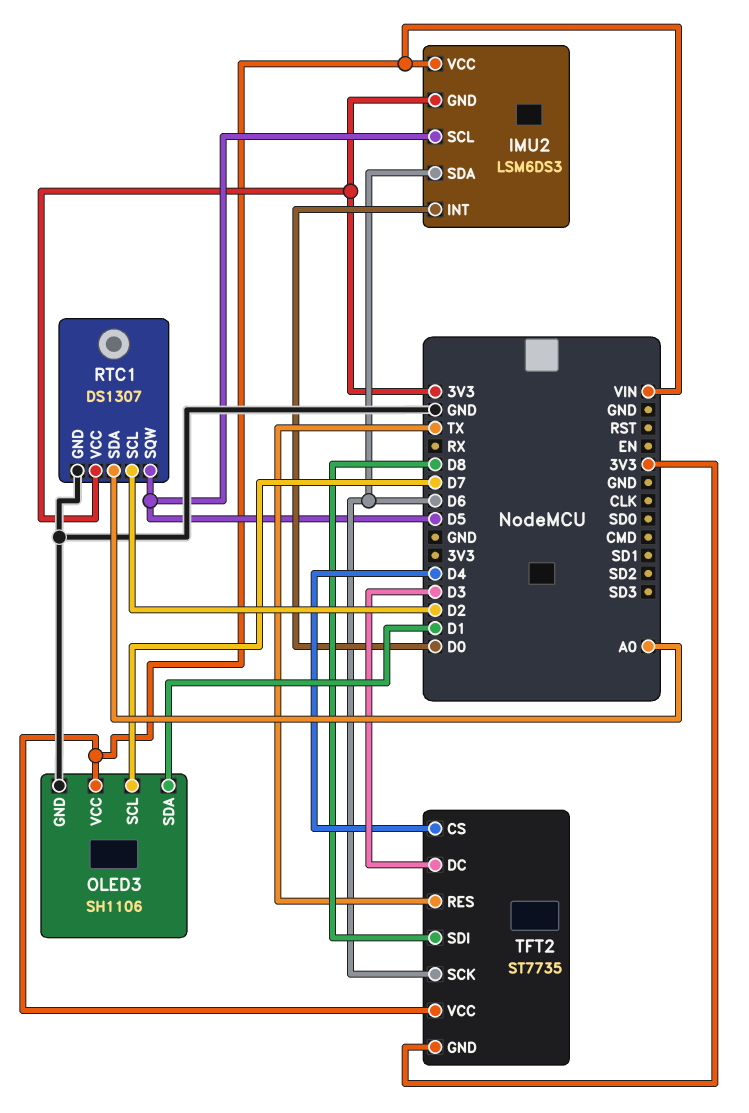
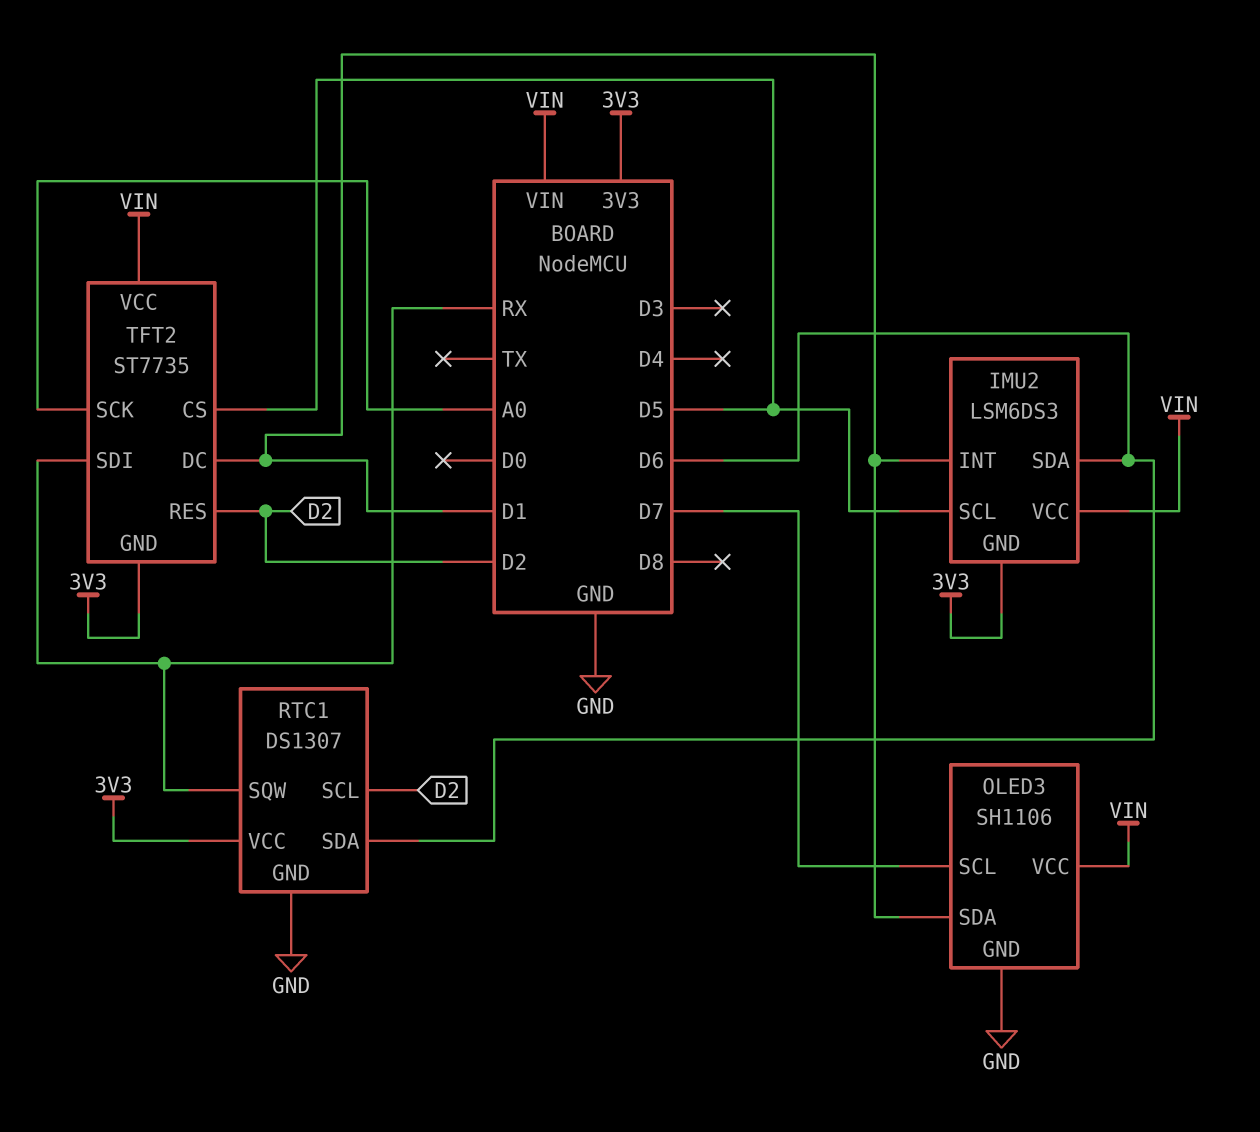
IMU2 pin INT: D0 -> D1
RTC1 pin SDA: A0 -> D6
RTC1 pin SQW: D5 -> RX
TFT2 pin CS: D4 -> D5
TFT2 pin DC: D3 -> D1
TFT2 pin RES: TX -> D2
TFT2 pin SCK: D6 -> A0
TFT2 pin SDI: D8 -> RX

